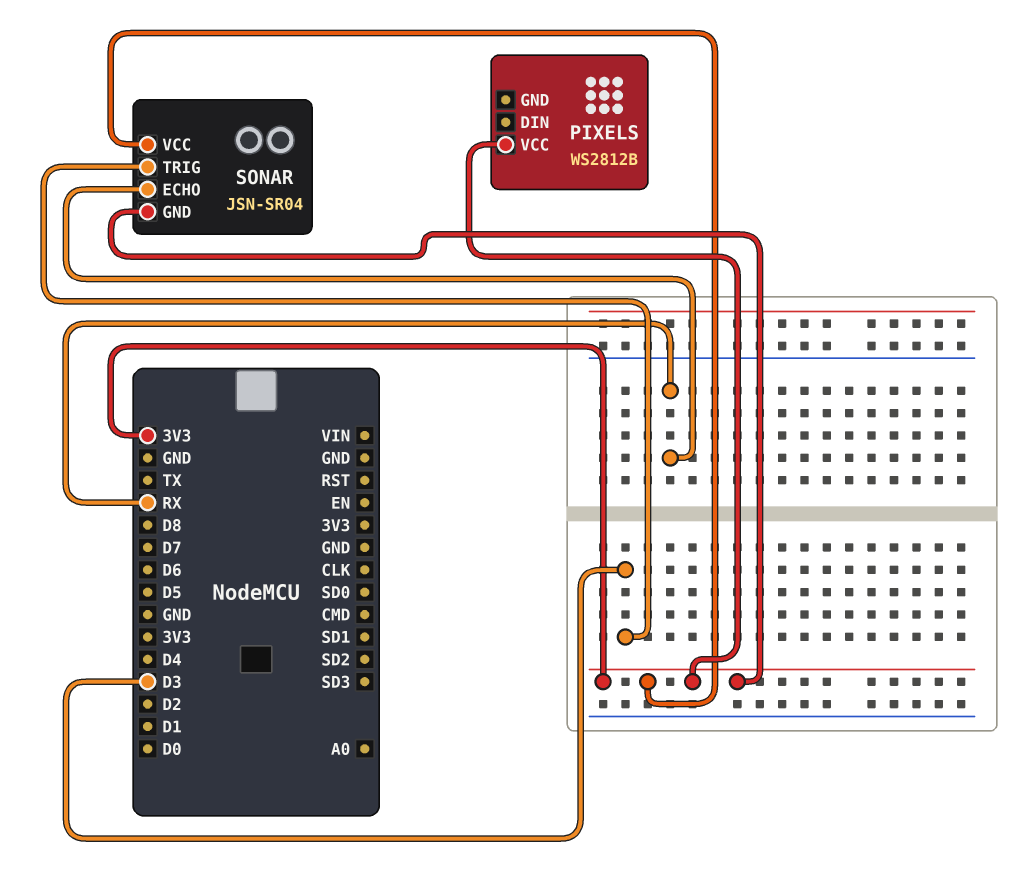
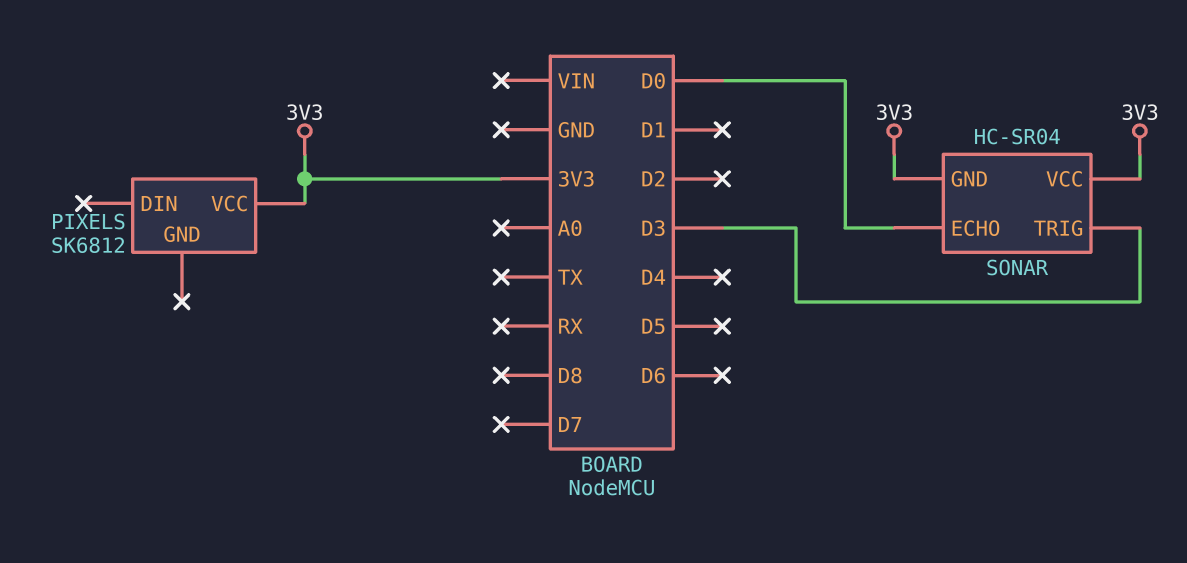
PIXELS: WS2812B -> SK6812
SONAR: JSN-SR04 -> HC-SR04
SONAR pin ECHO: RX -> D0

